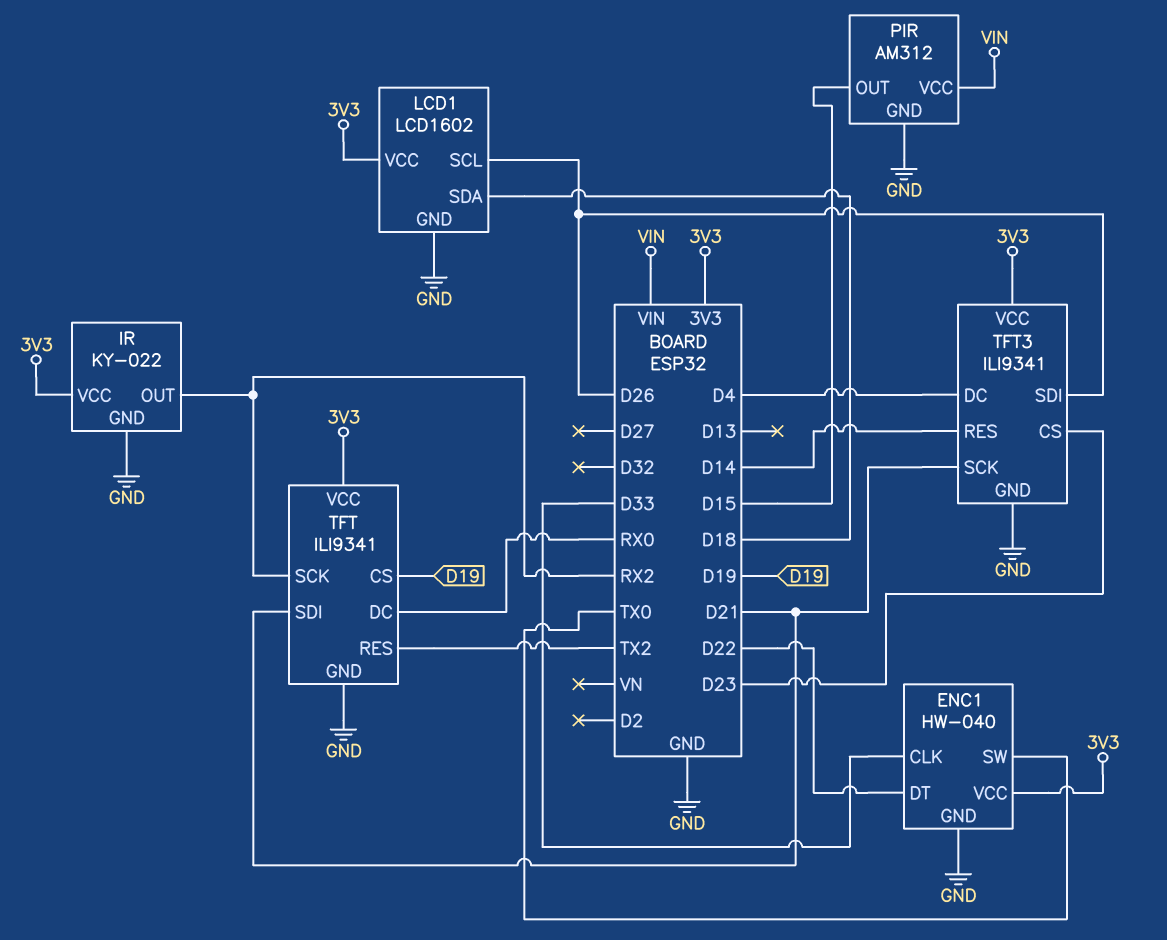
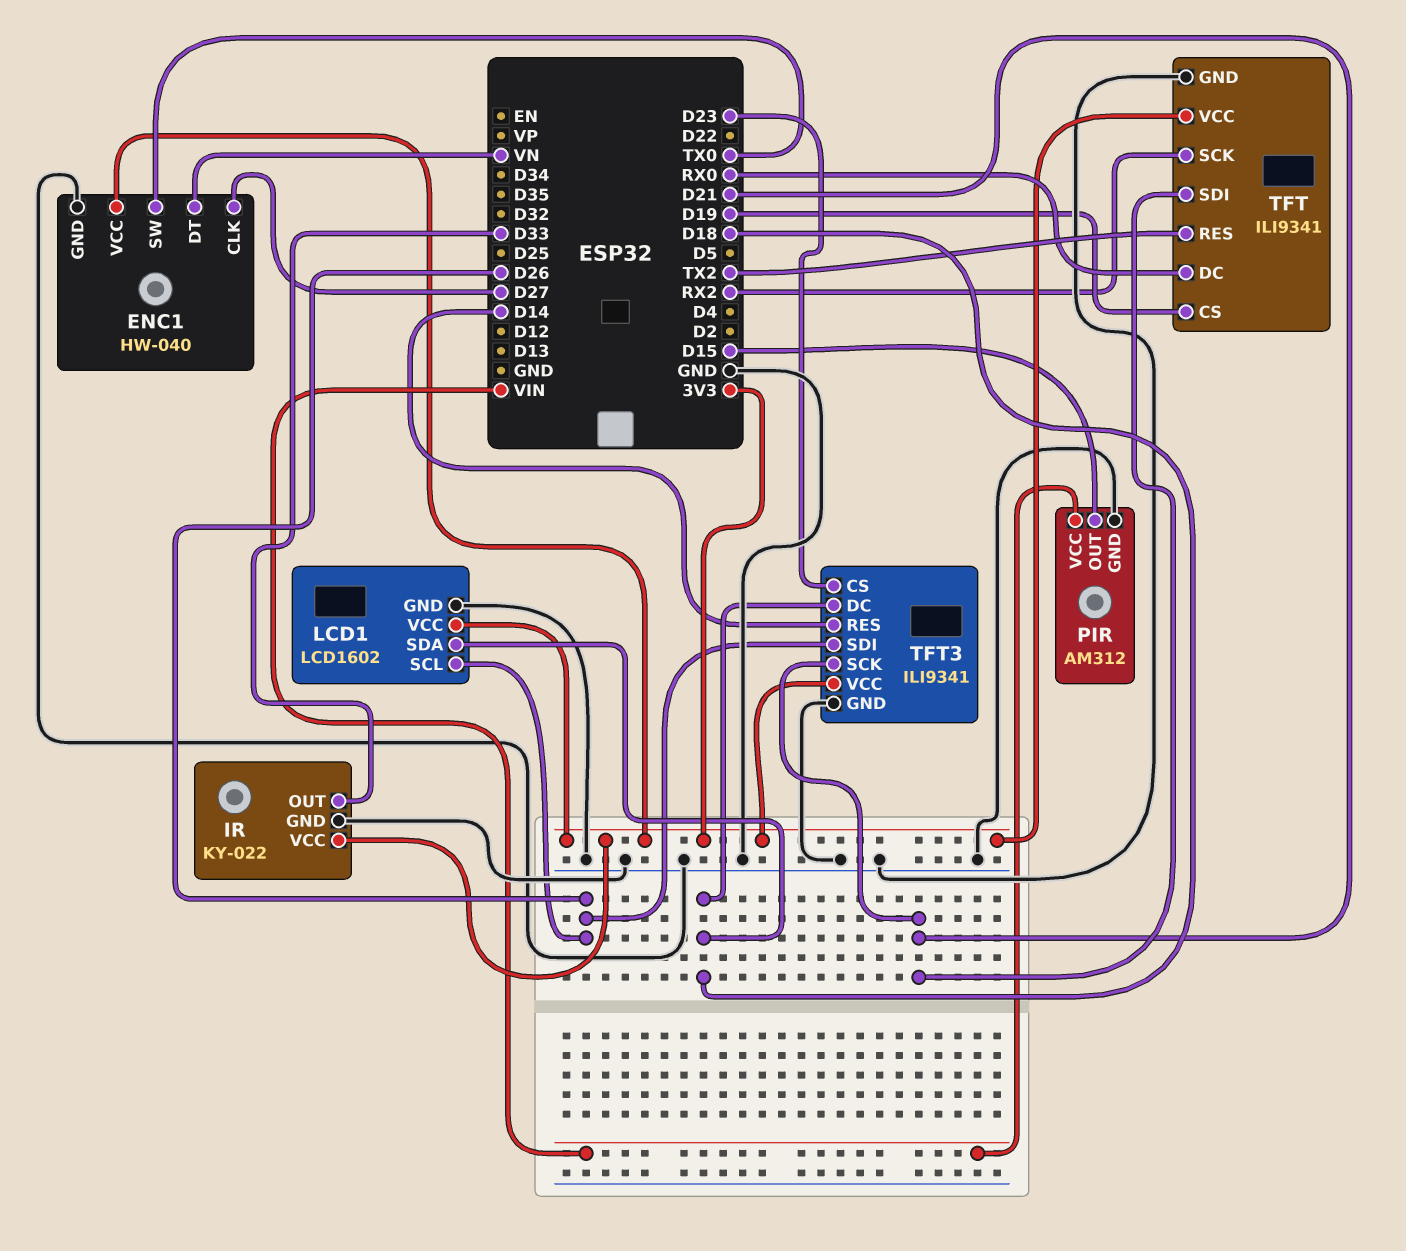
ENC1 pin CLK: D33 -> D27
ENC1 pin DT: D22 -> VN
IR pin OUT: RX2 -> D33
TFT3 pin DC: D4 -> D18

